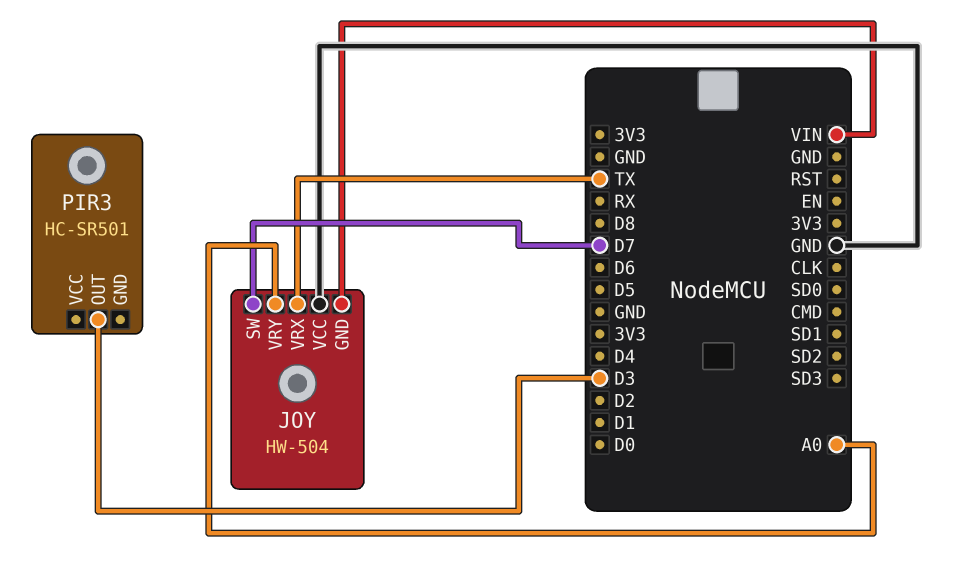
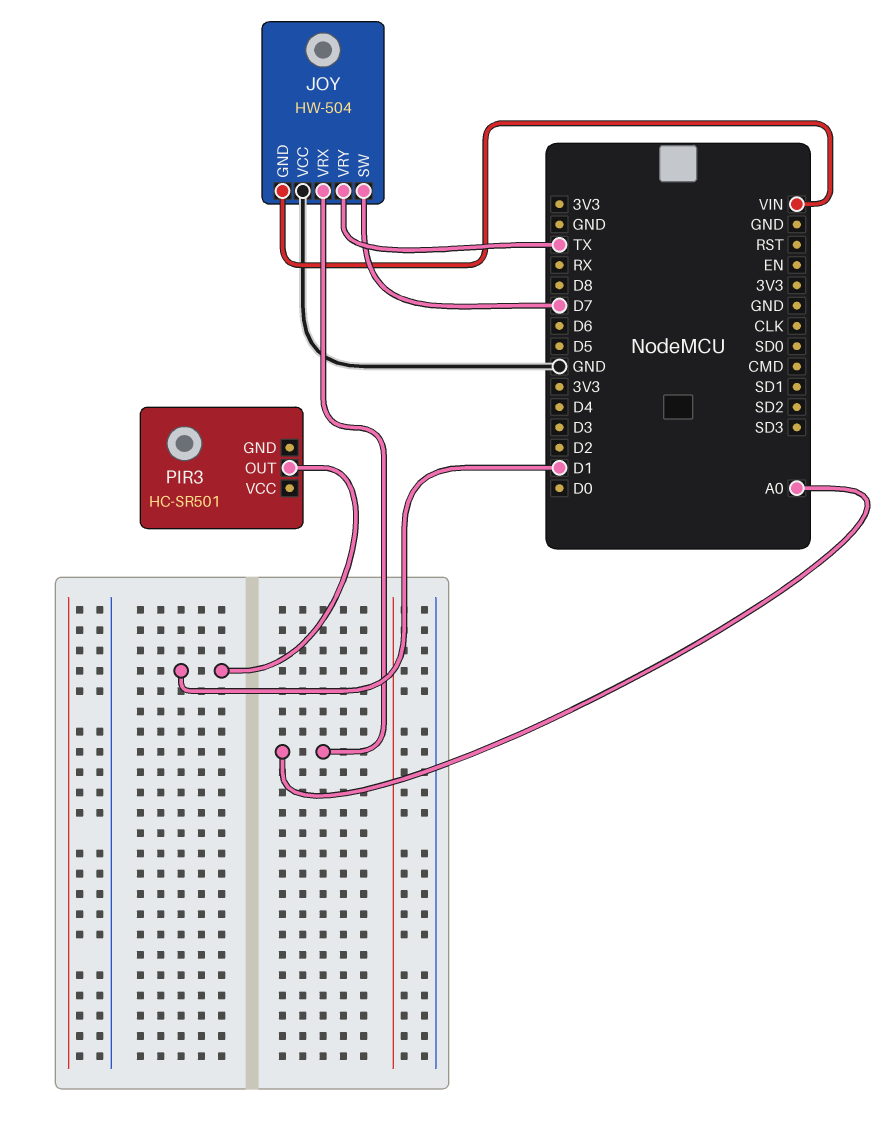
JOY pin VRX: TX -> A0
JOY pin VRY: A0 -> TX
PIR3 pin OUT: D3 -> D1

